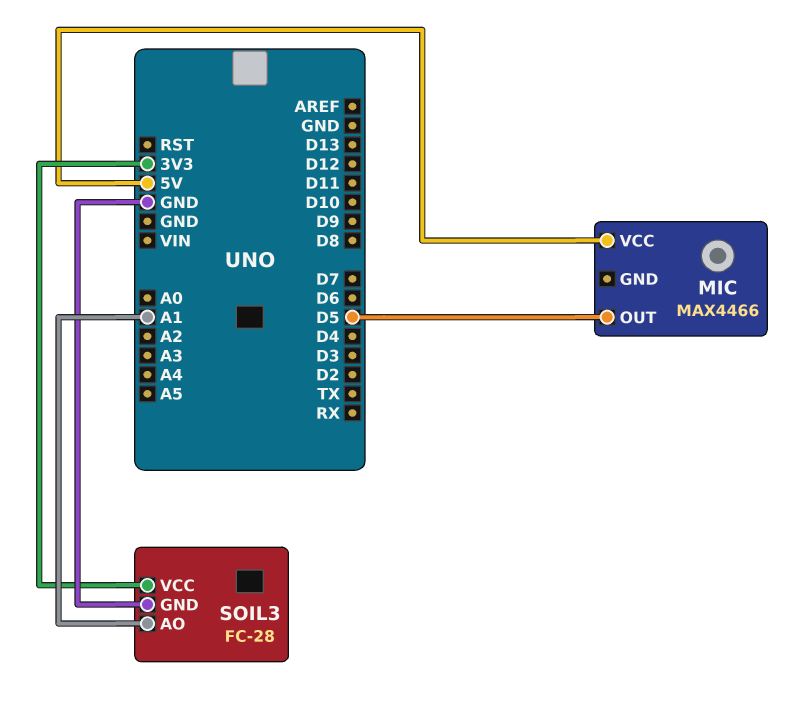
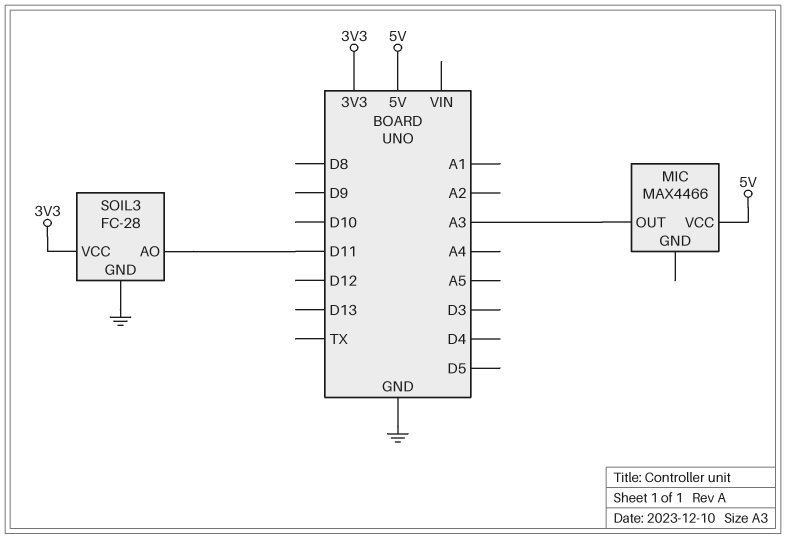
MIC pin OUT: D5 -> A3
SOIL3 pin AO: A1 -> D11

